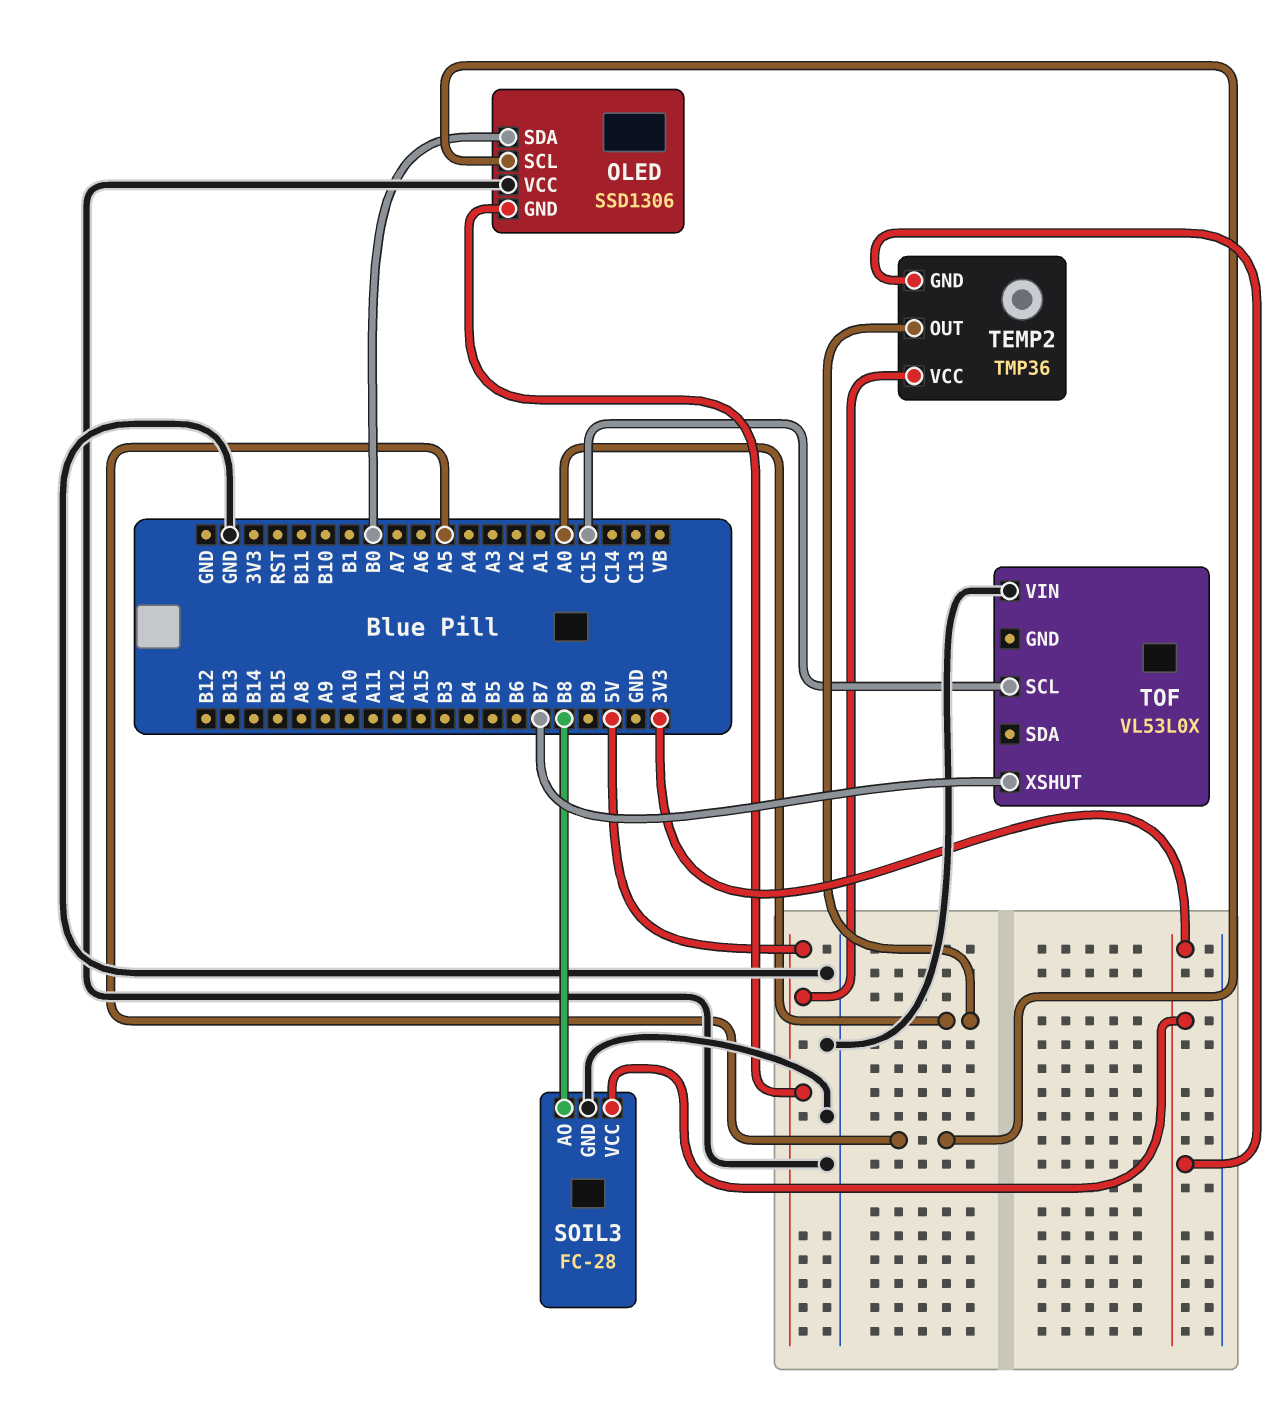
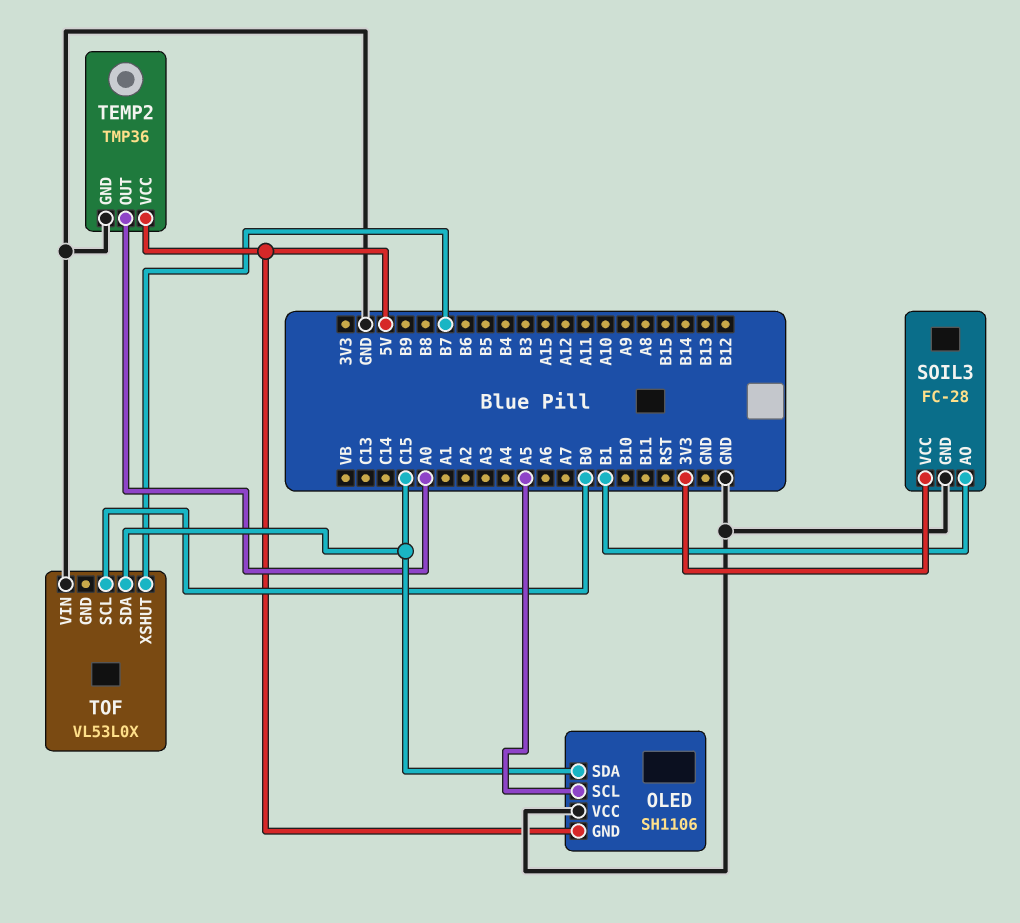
OLED: SSD1306 -> SH1106
OLED pin SDA: B0 -> C15
SOIL3 pin AO: B8 -> B1
TEMP2 pin GND: 3V3 -> GND
TOF pin SCL: C15 -> B0
TOF pin SDA: none -> C15

